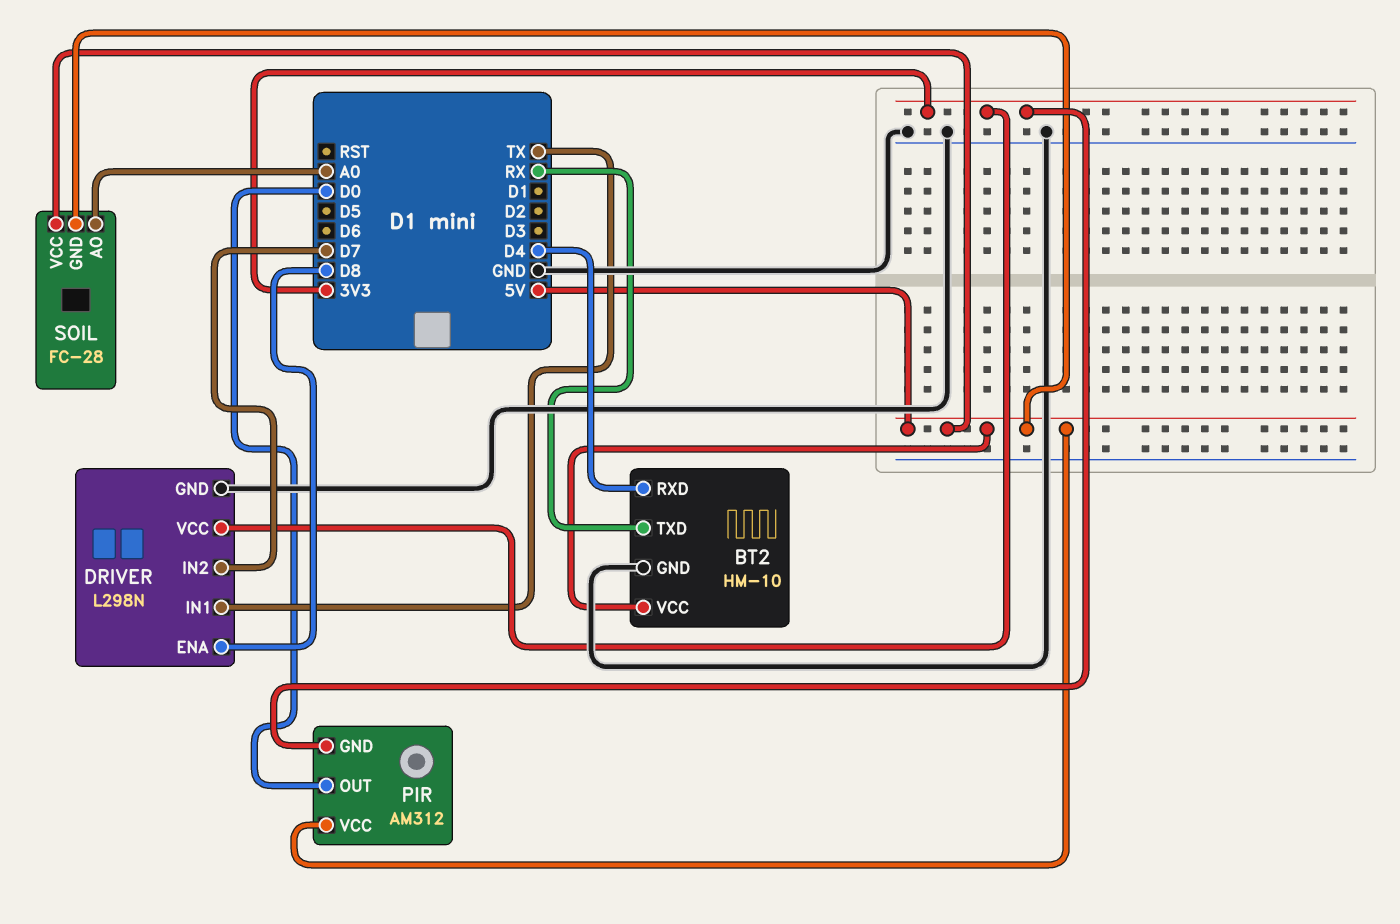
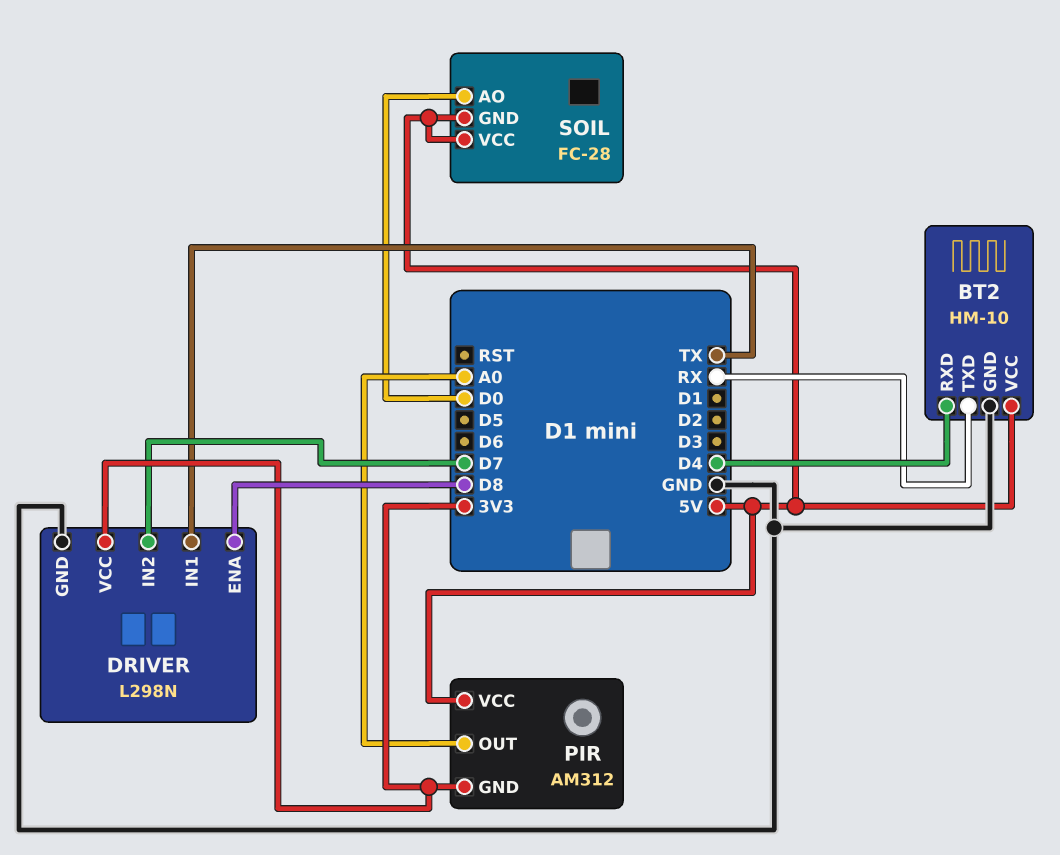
PIR pin OUT: D0 -> A0
SOIL pin AO: A0 -> D0

